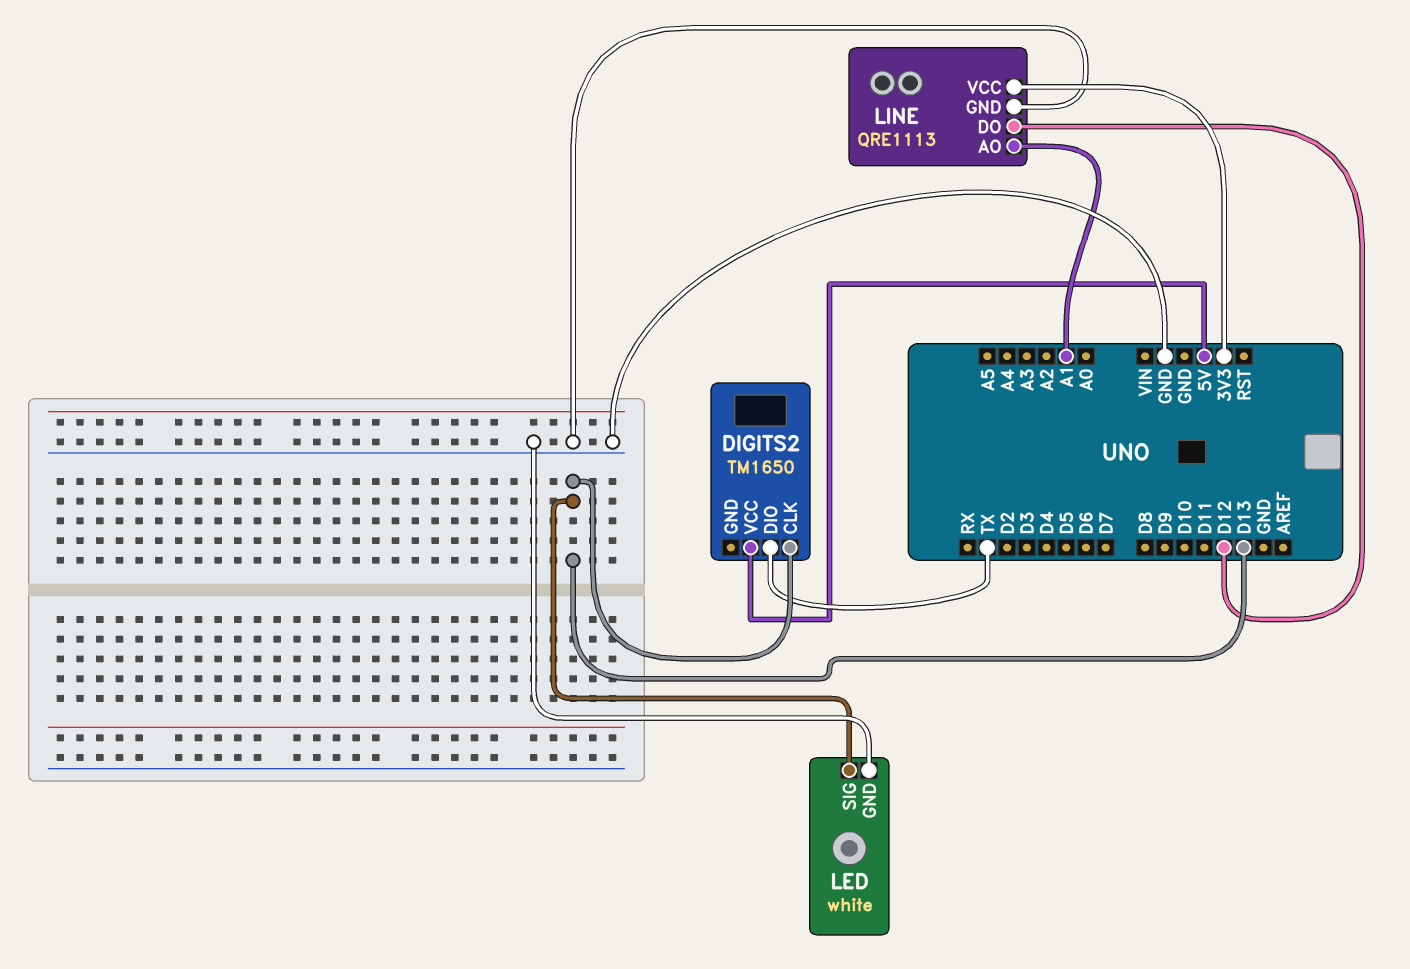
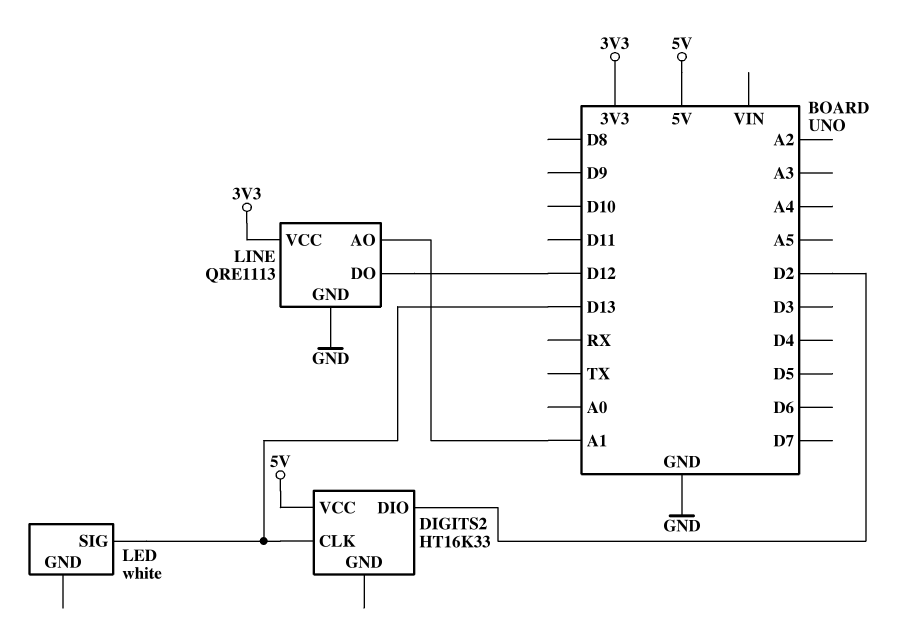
DIGITS2: TM1650 -> HT16K33
DIGITS2 pin DIO: TX -> D2
LED pin GND: GND -> none

